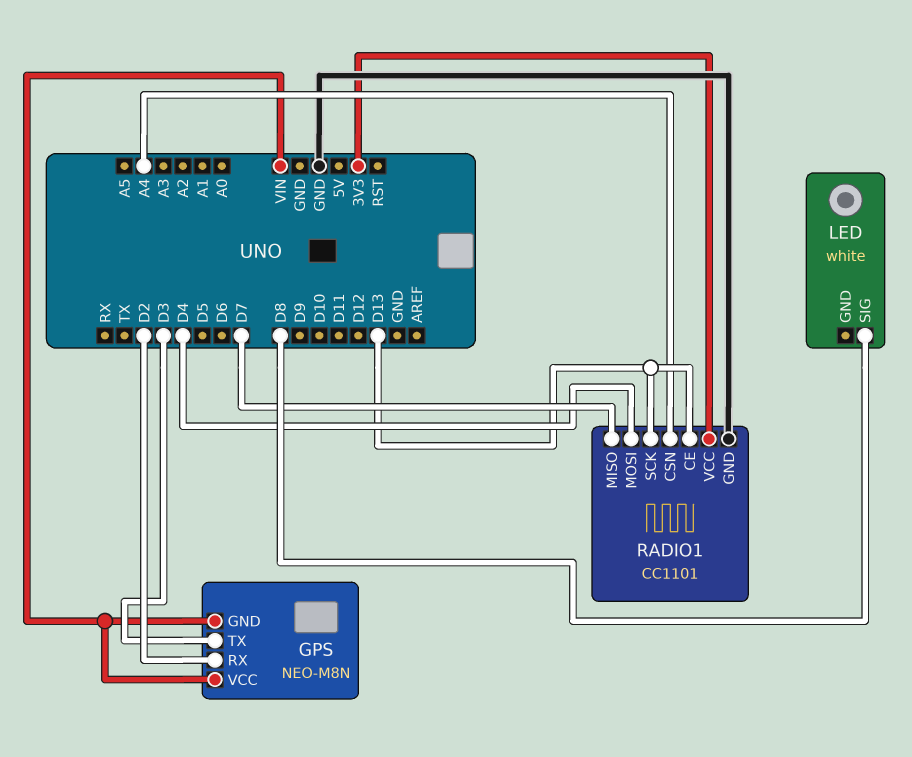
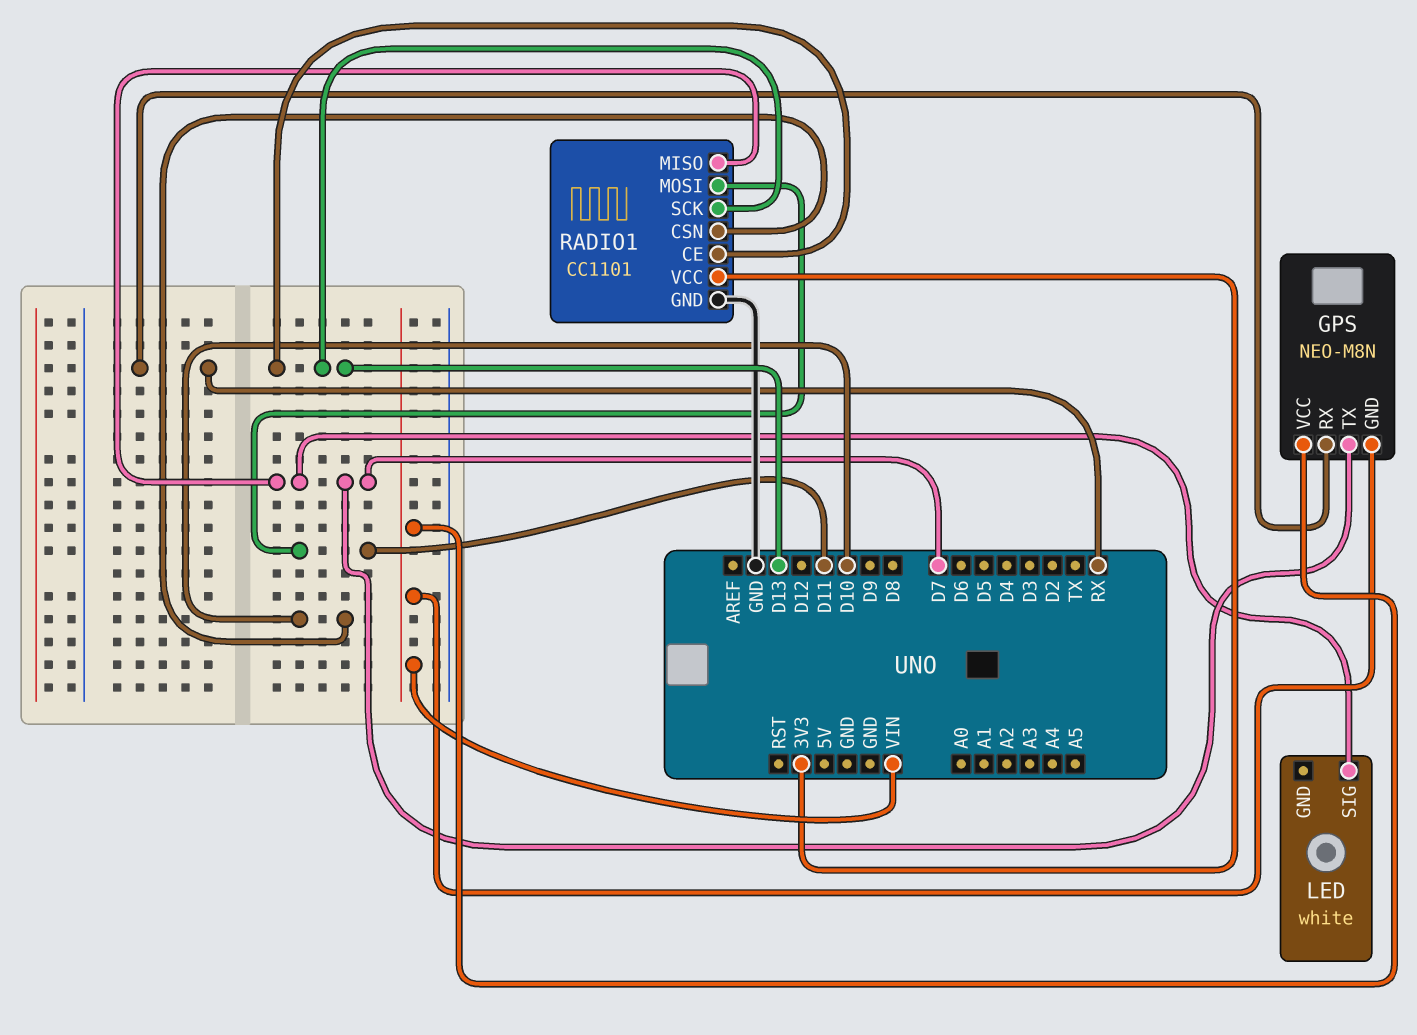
GPS pin RX: D2 -> RX
GPS pin TX: D3 -> D7
LED pin SIG: D8 -> D7
RADIO1 pin CSN: A4 -> D10
RADIO1 pin MOSI: D4 -> D11

